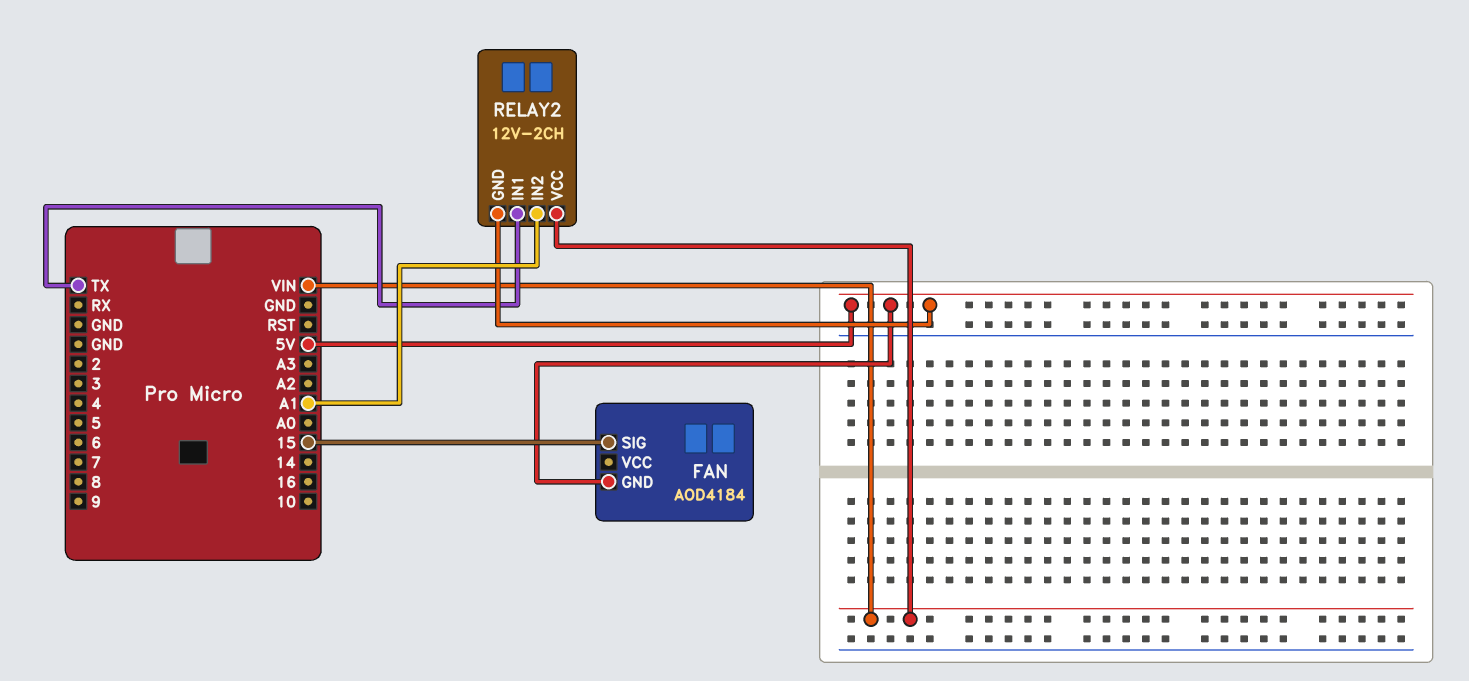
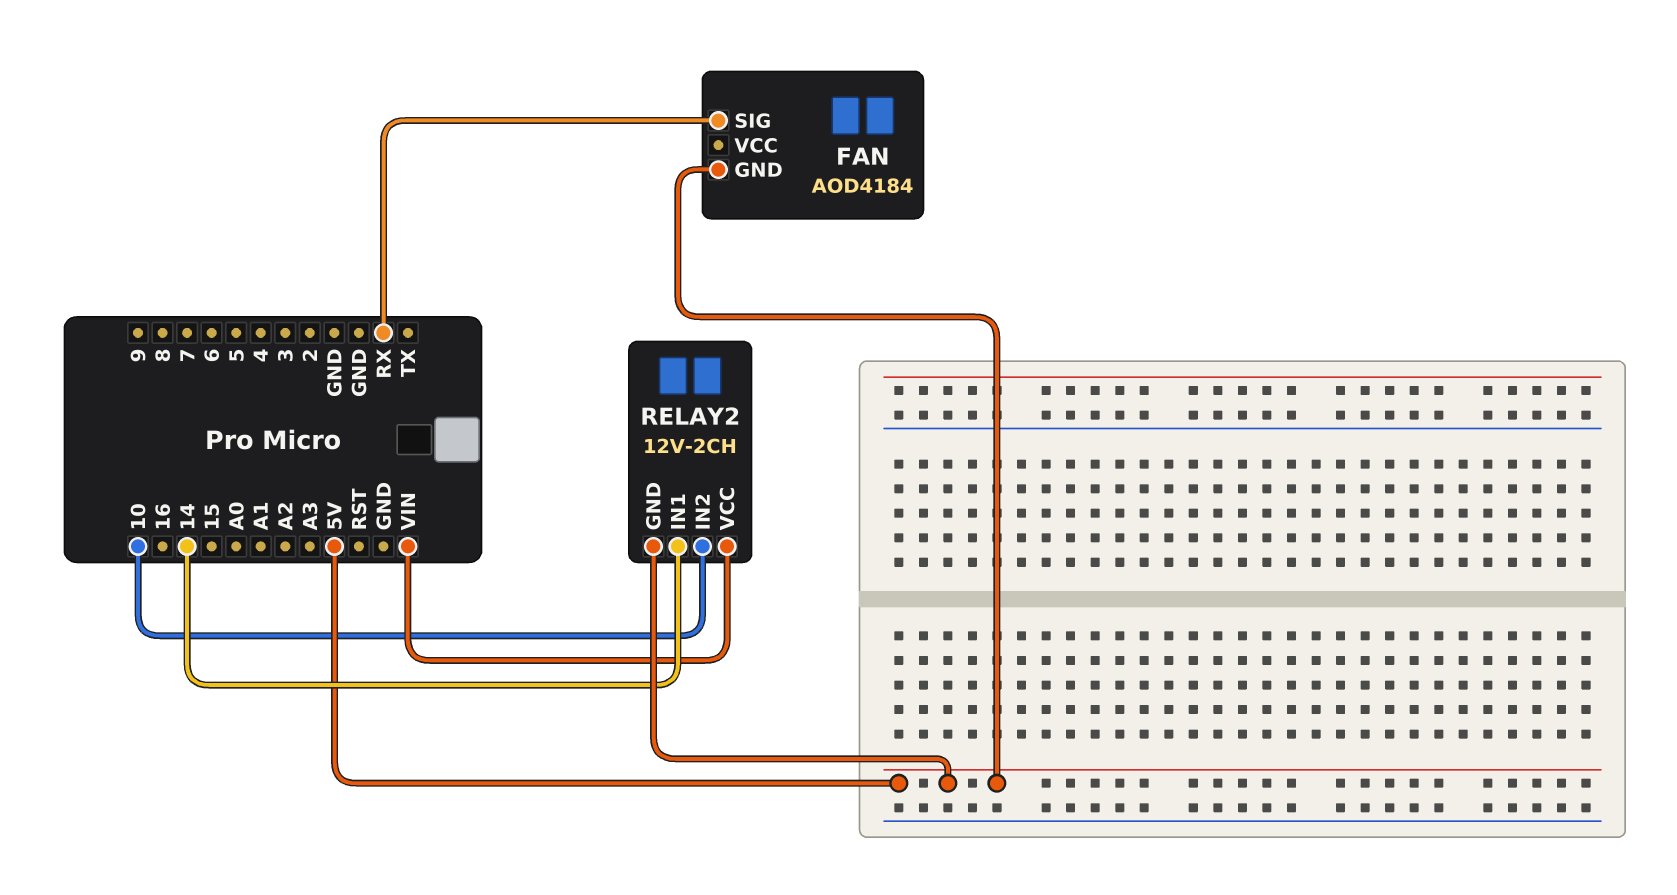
FAN pin SIG: 15 -> RX
RELAY2 pin IN1: TX -> 14
RELAY2 pin IN2: A1 -> 10

